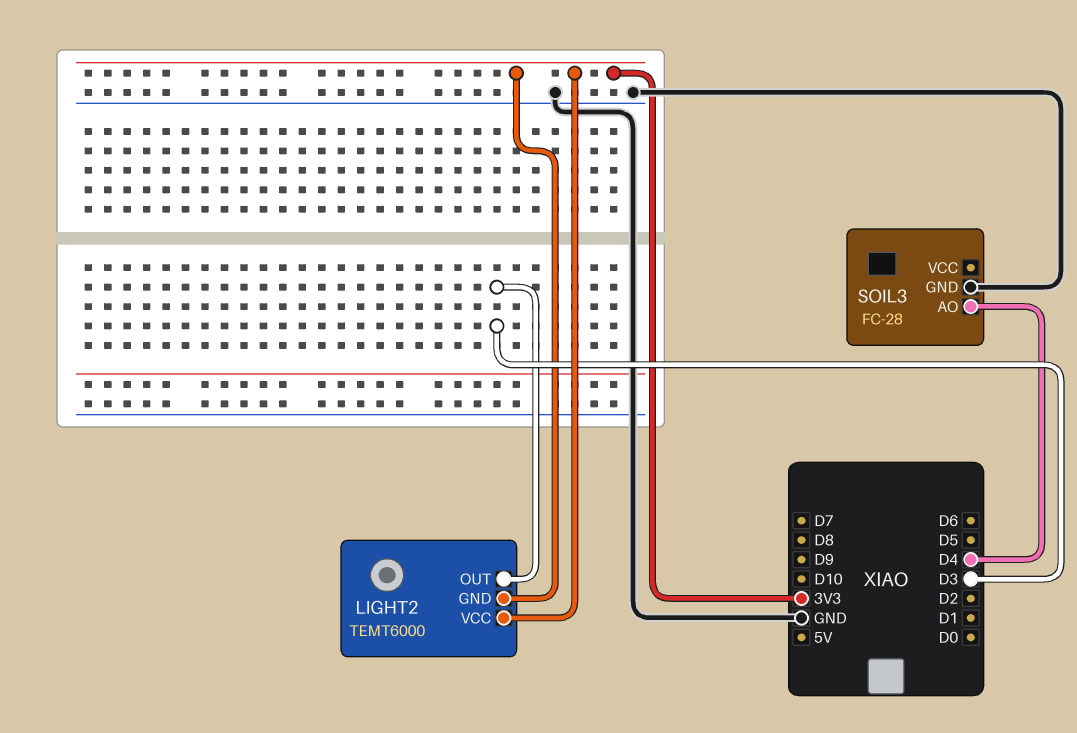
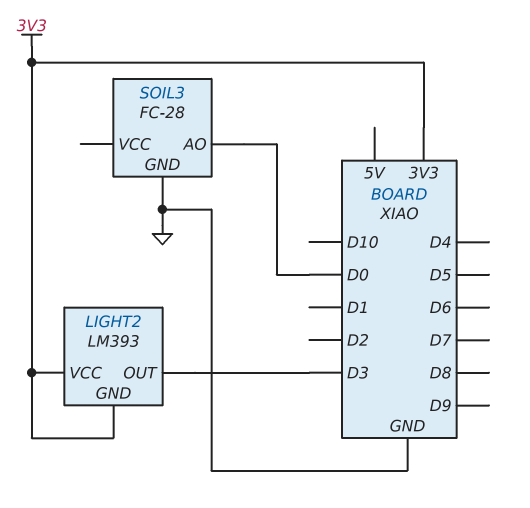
LIGHT2: TEMT6000 -> LM393
SOIL3 pin AO: D4 -> D0

